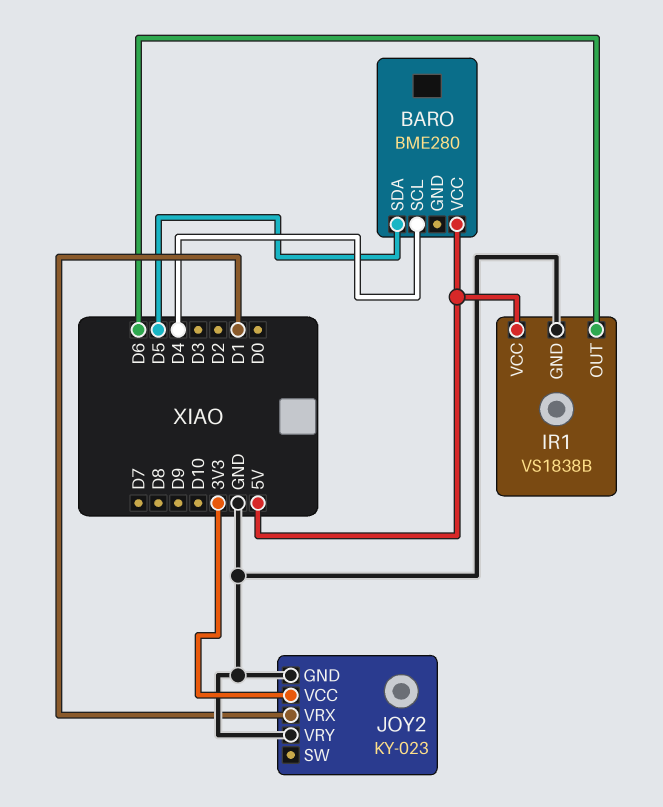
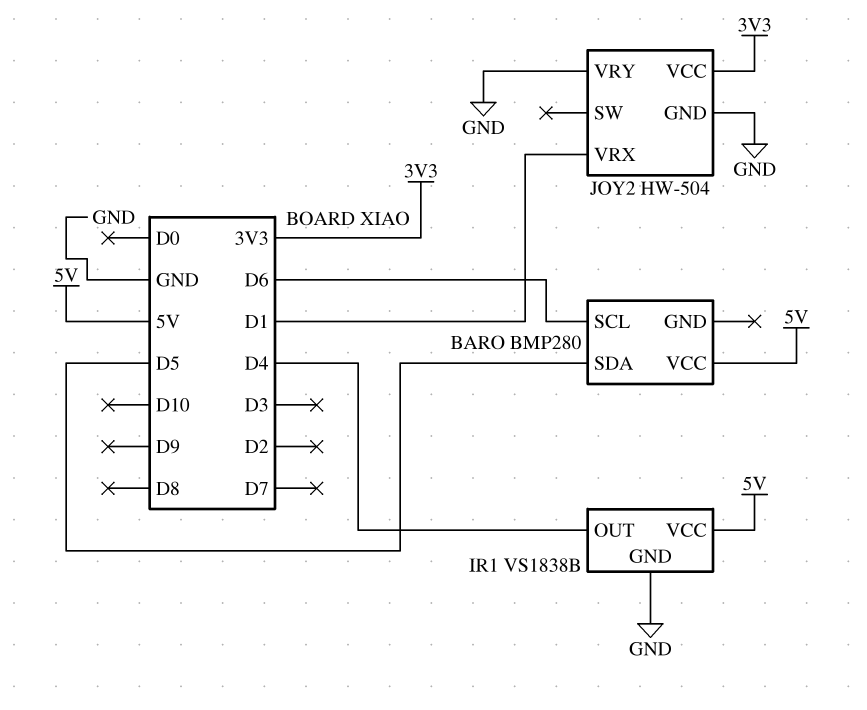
BARO: BME280 -> BMP280
BARO pin SCL: D4 -> D6
IR1 pin OUT: D6 -> D4
JOY2: KY-023 -> HW-504

